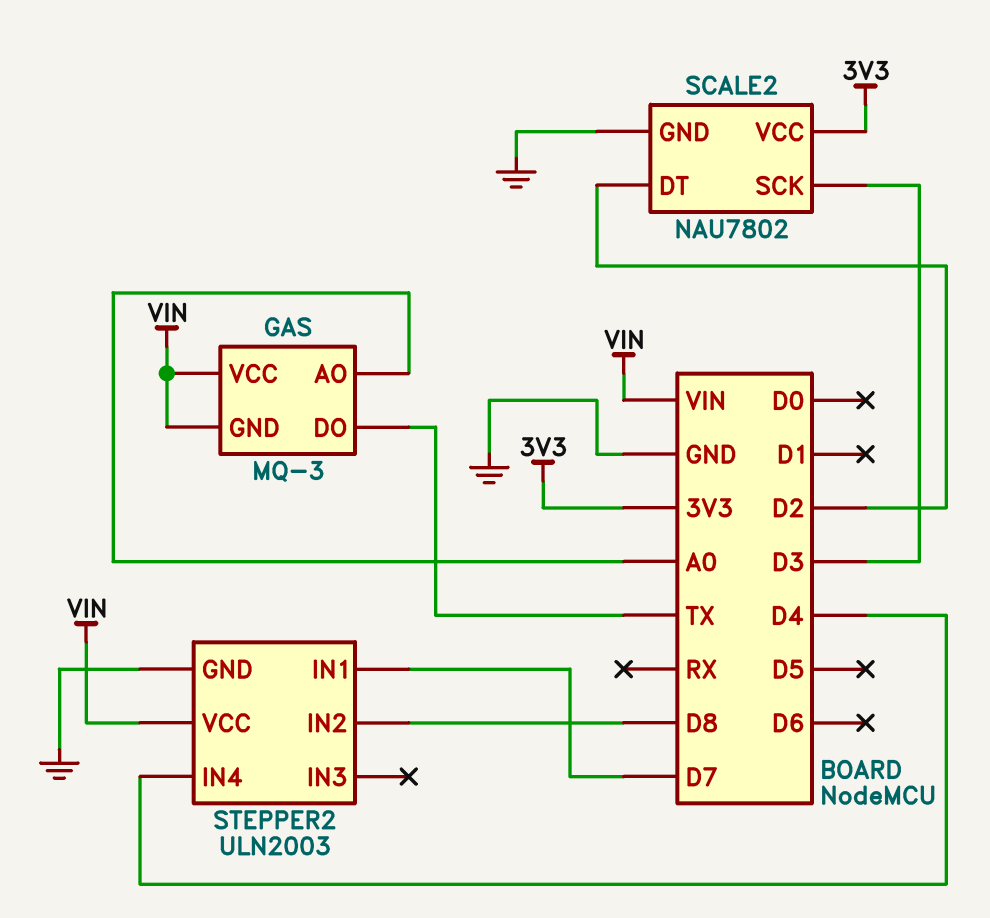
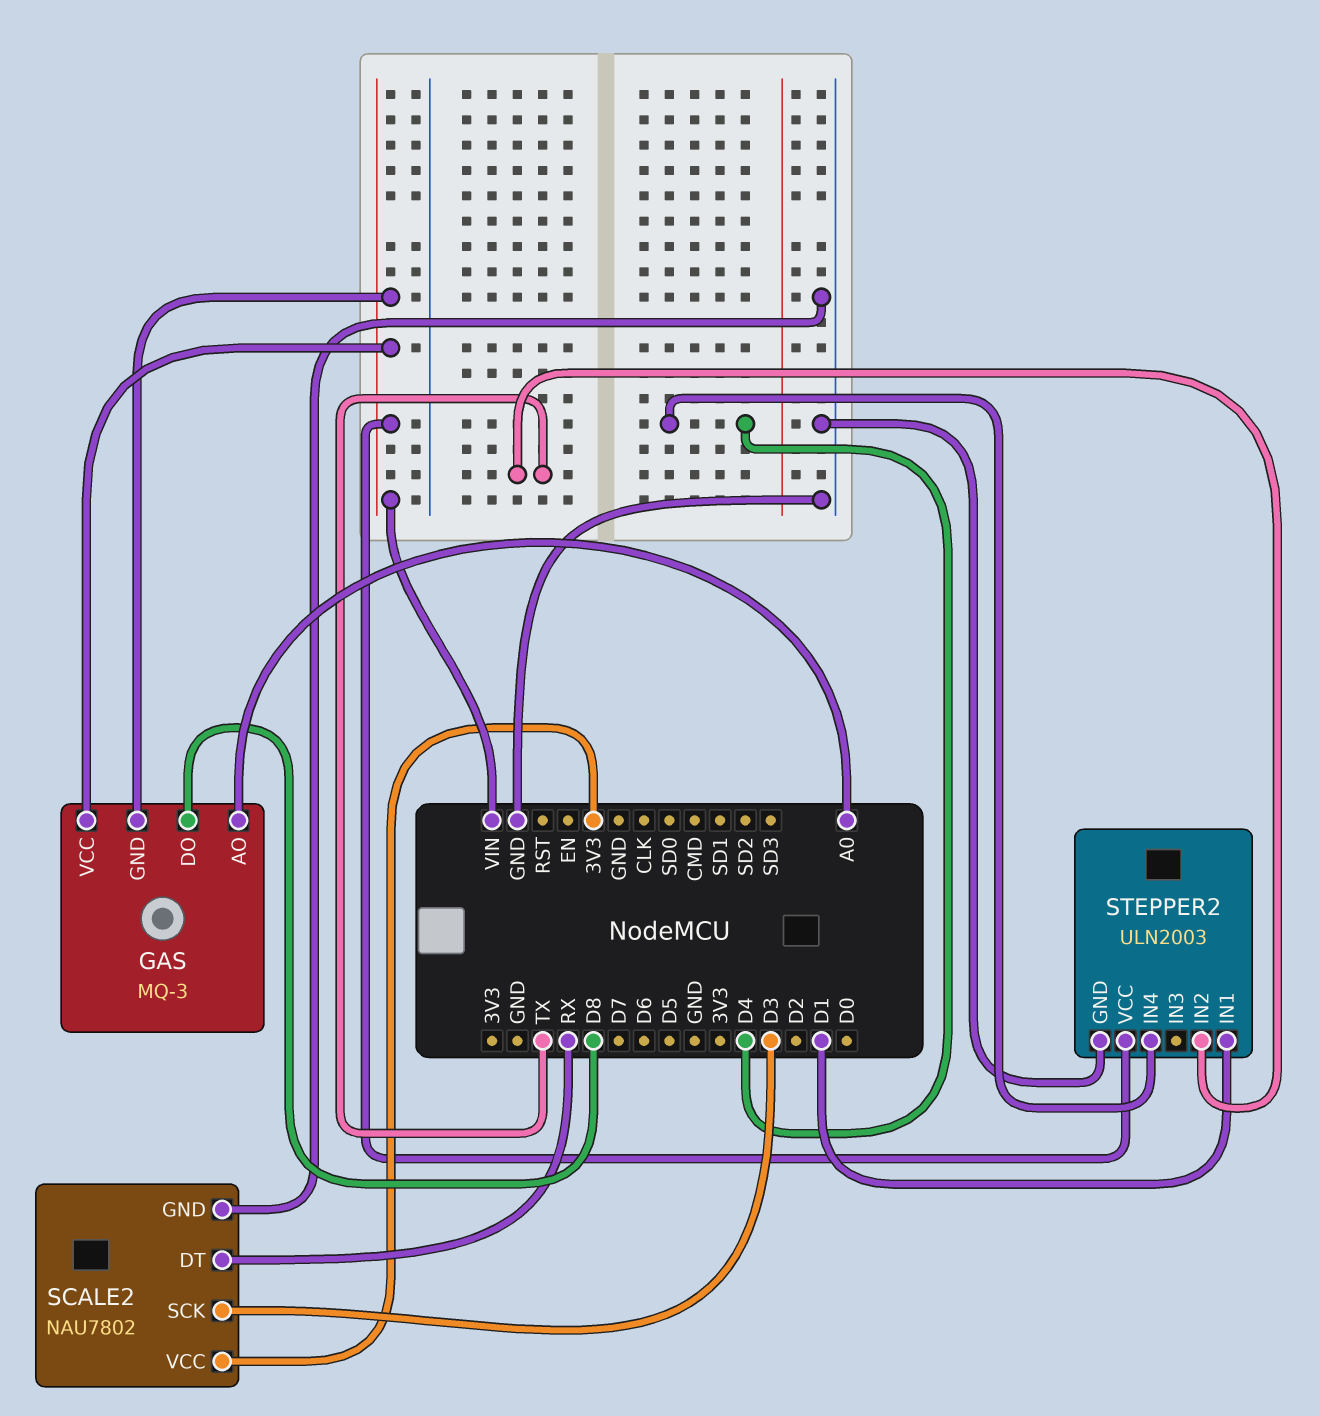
GAS pin DO: TX -> D8
SCALE2 pin DT: D2 -> RX
STEPPER2 pin IN1: D7 -> D1
STEPPER2 pin IN2: D8 -> TX

